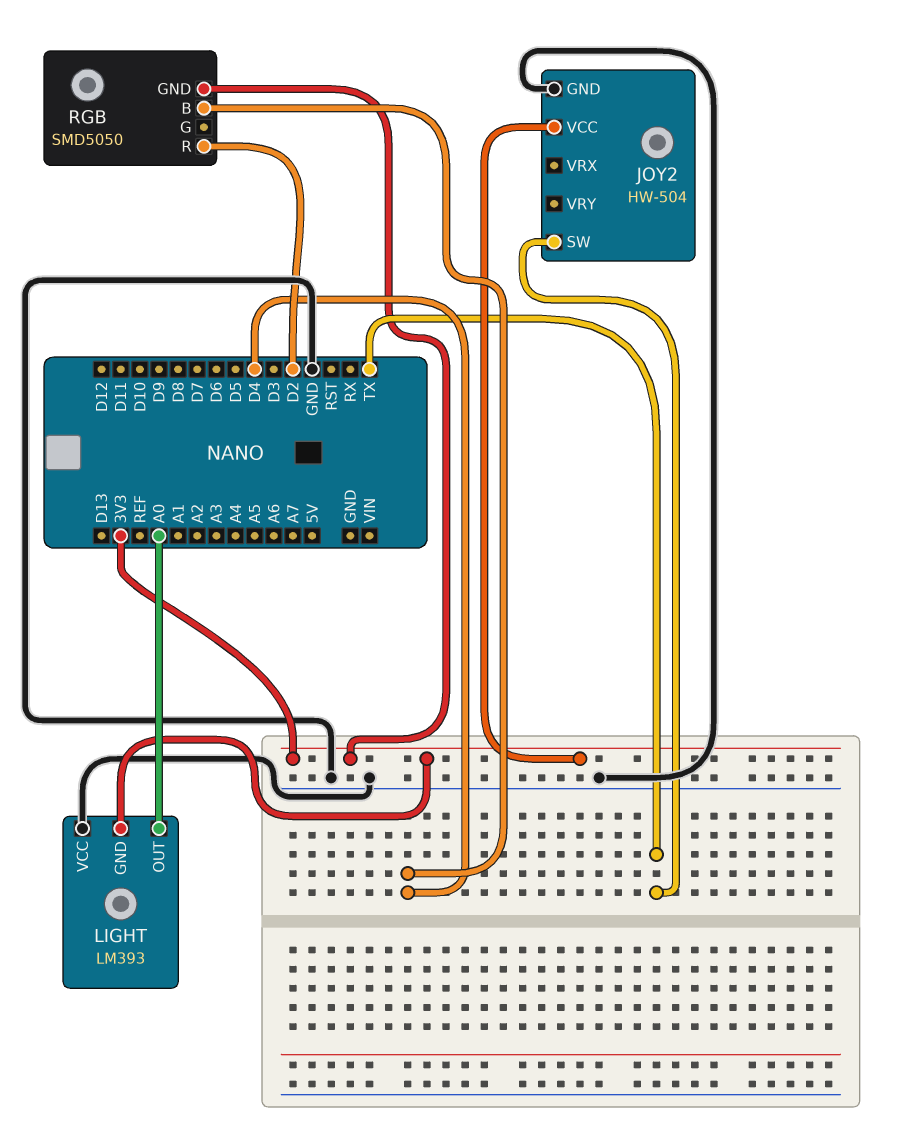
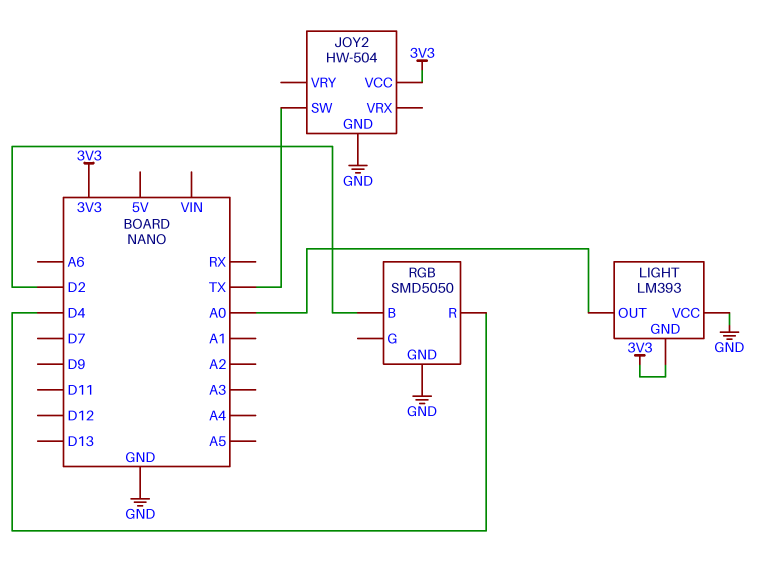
RGB pin B: D4 -> D2
RGB pin GND: 3V3 -> GND
RGB pin R: D2 -> D4

